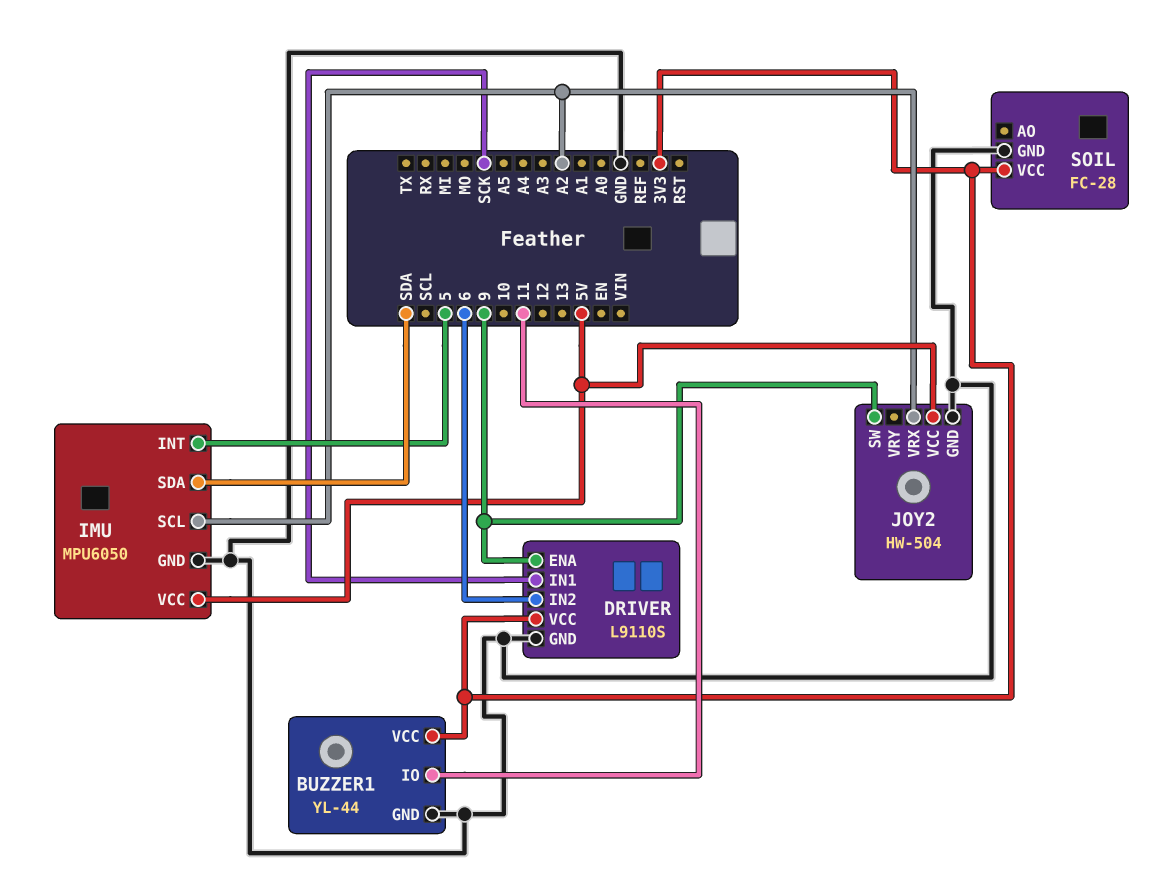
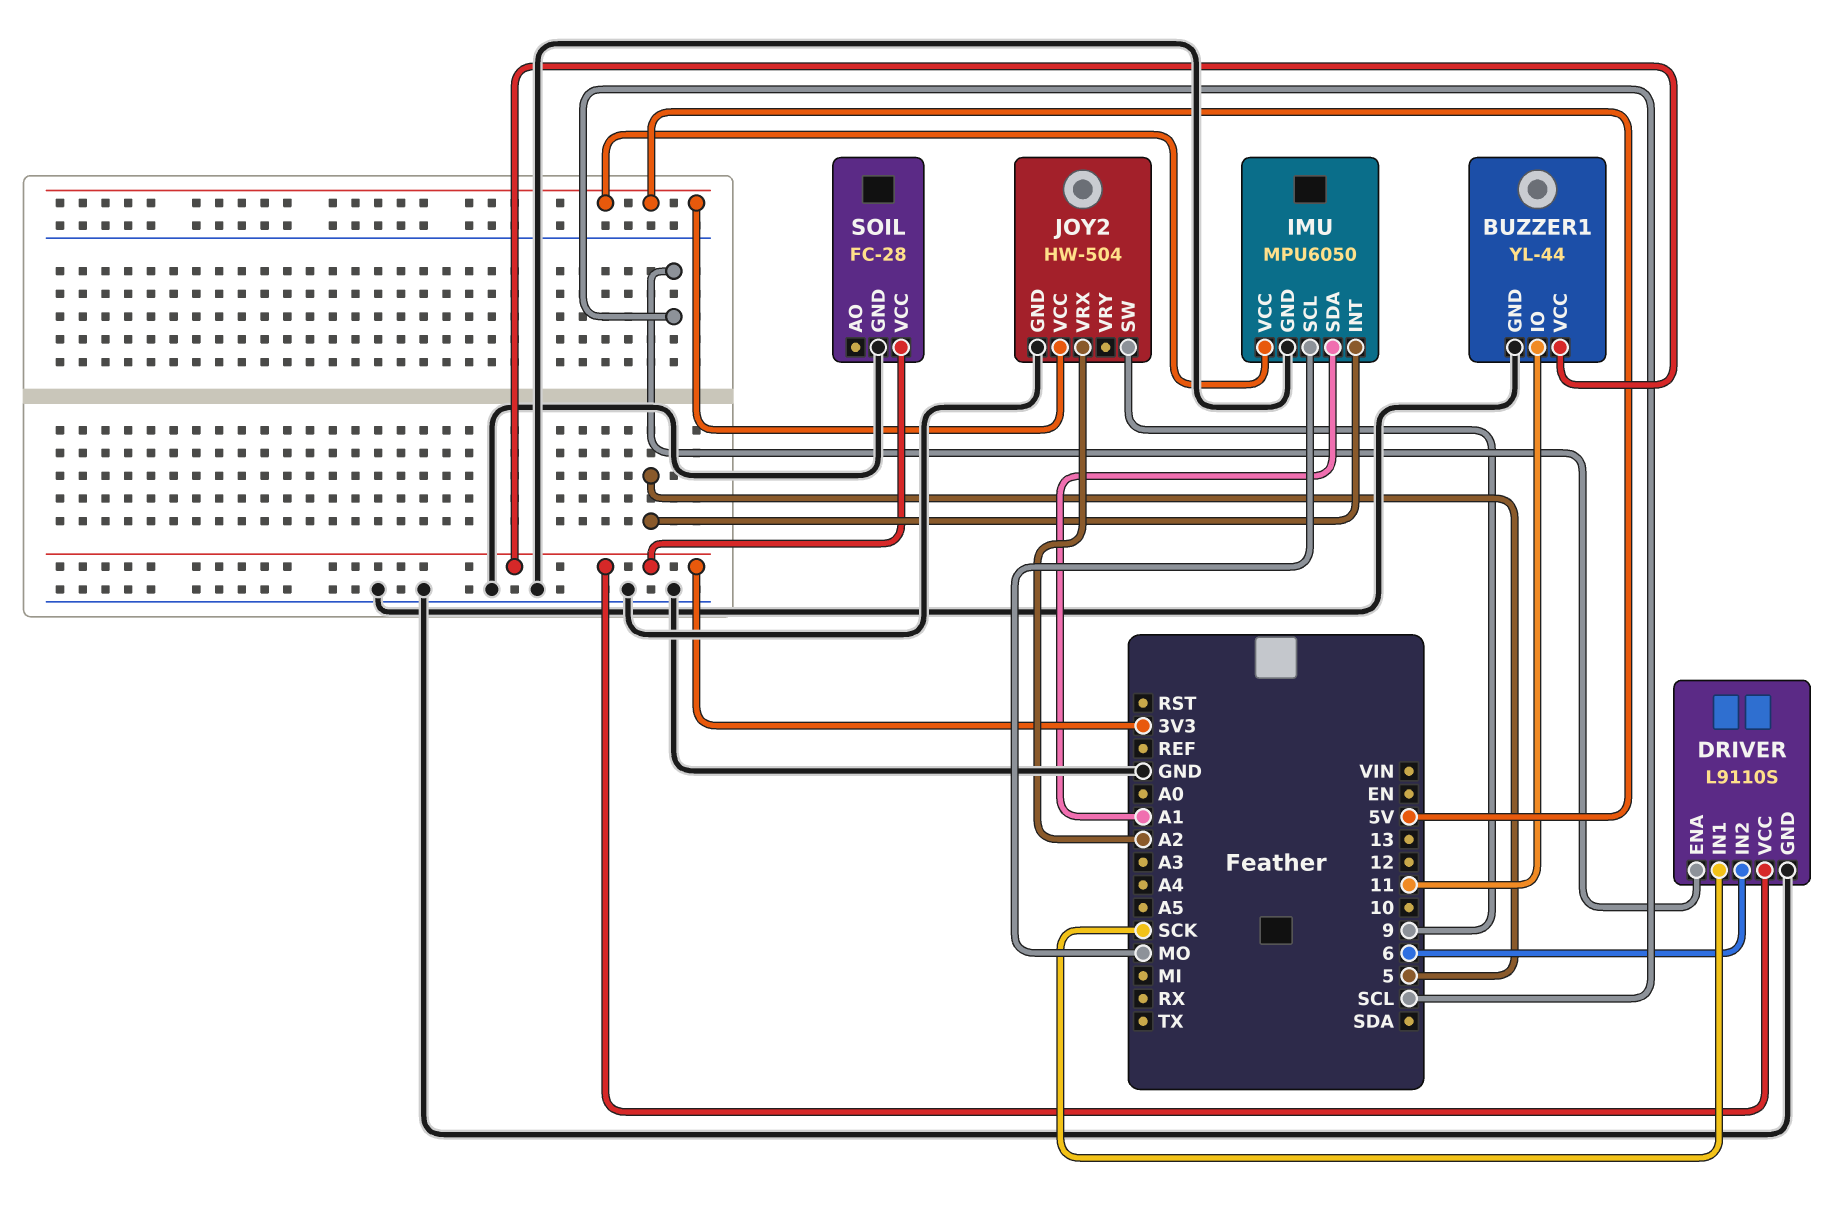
DRIVER pin ENA: 9 -> SCL
IMU pin SCL: A2 -> MO
IMU pin SDA: SDA -> A1

